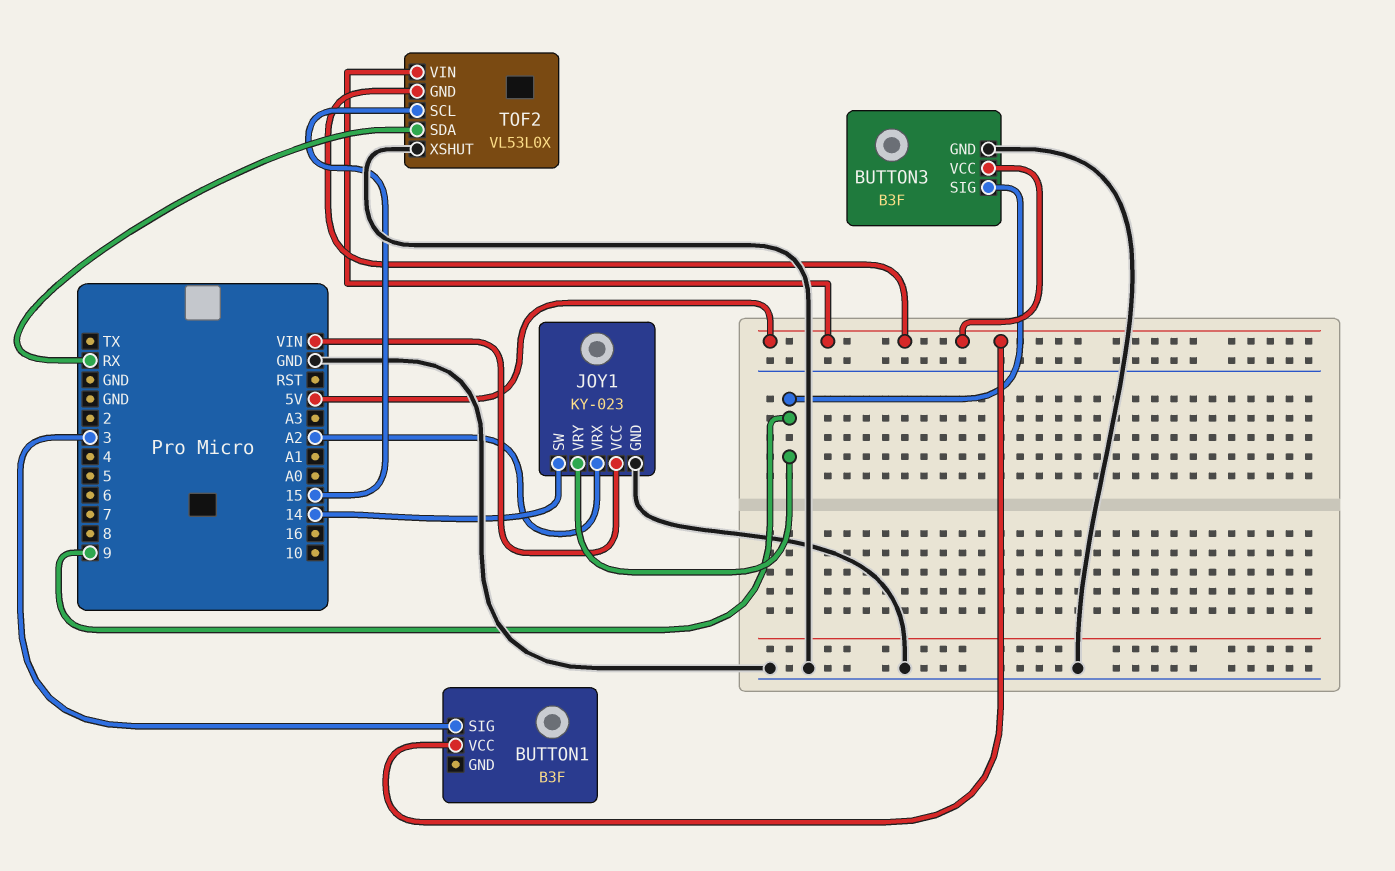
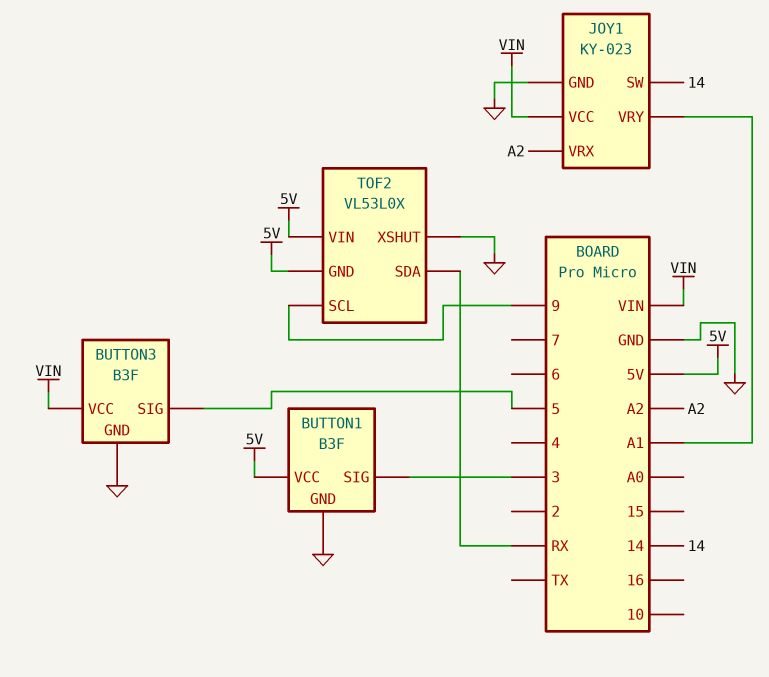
BUTTON1 pin GND: none -> GND
BUTTON3 pin SIG: 9 -> 5
BUTTON3 pin VCC: 5V -> VIN
JOY1 pin VRY: 9 -> A1
TOF2 pin SCL: 15 -> 9

